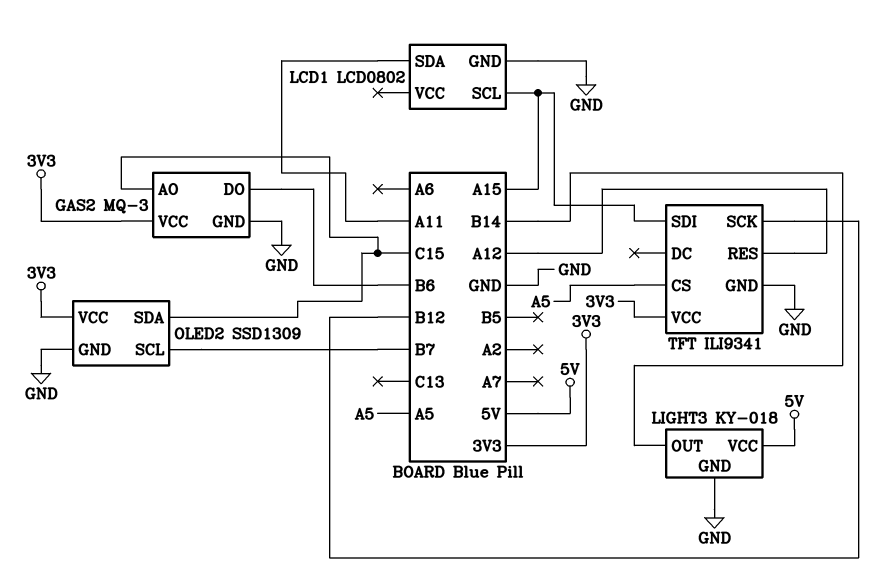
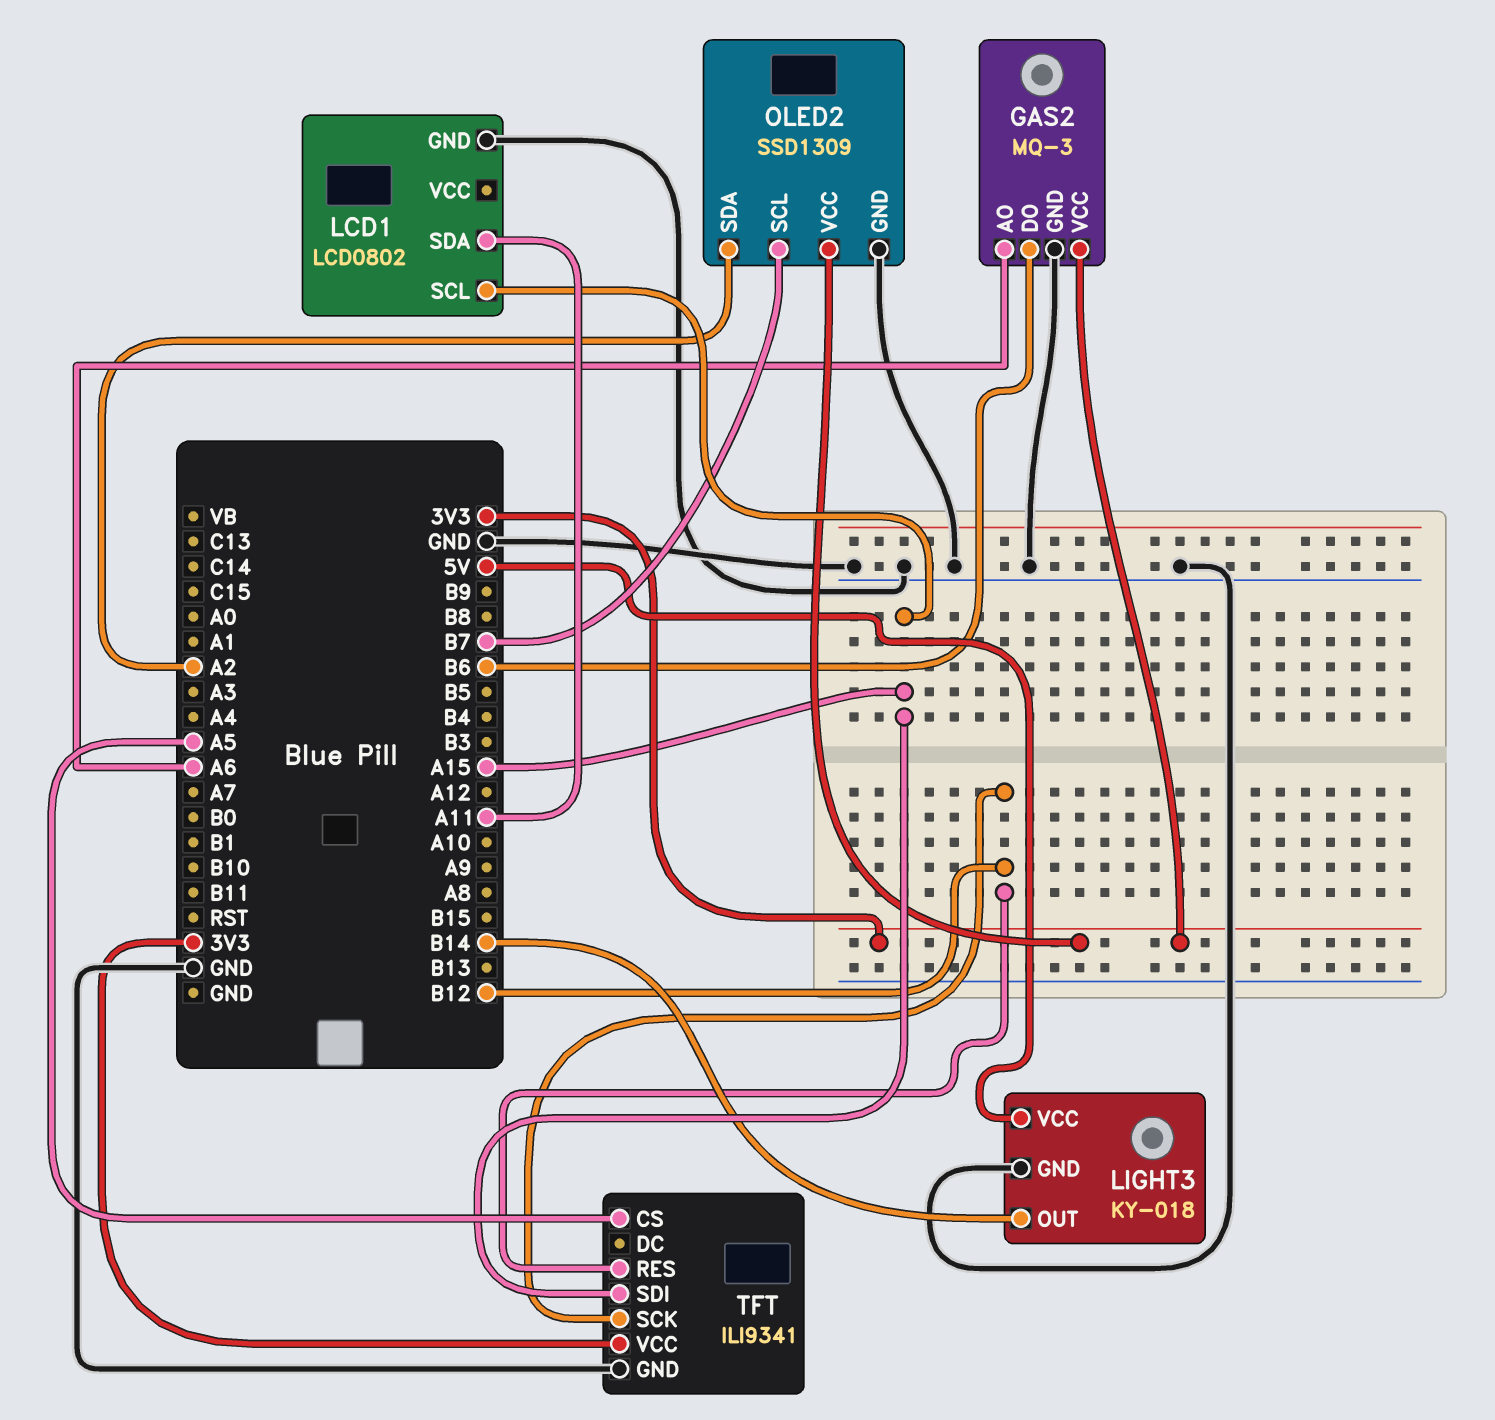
GAS2 pin AO: C15 -> A6
OLED2 pin SDA: C15 -> A2
TFT pin RES: A12 -> B12

